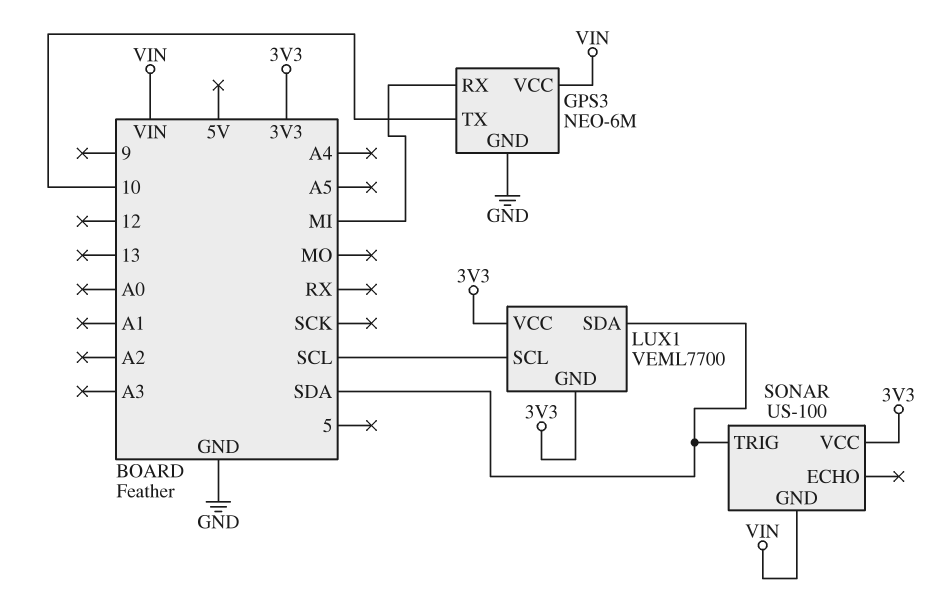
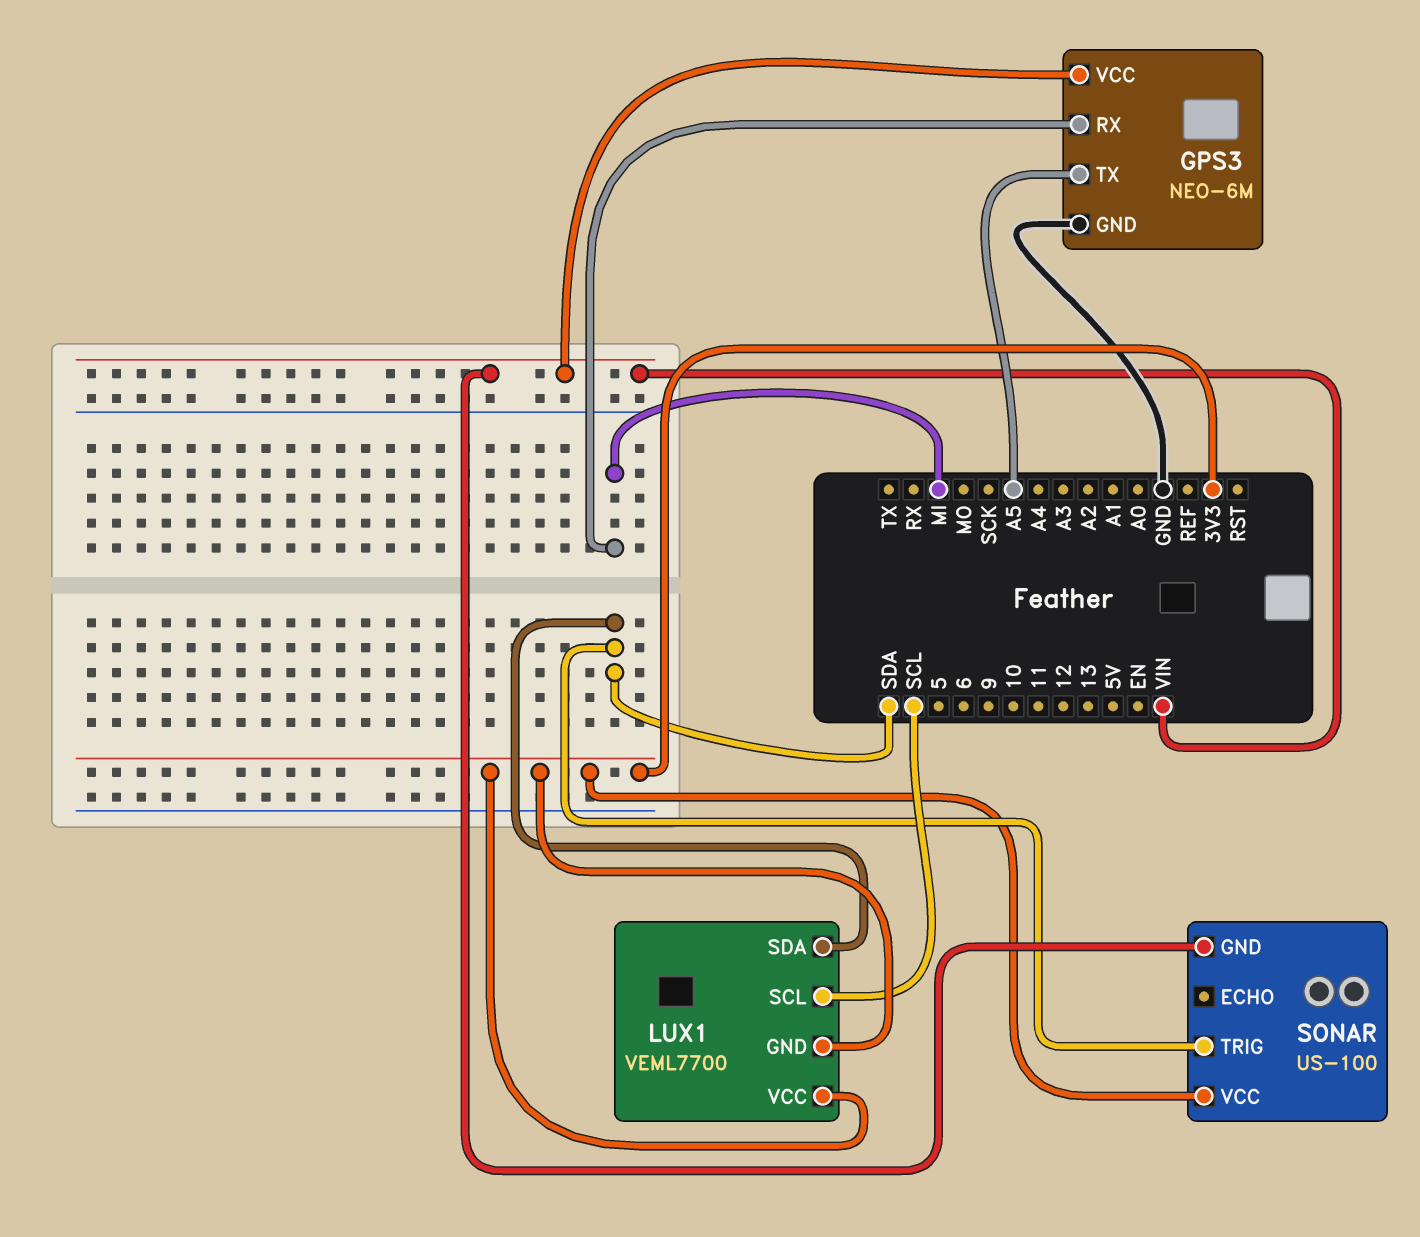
GPS3 pin TX: 10 -> A5

